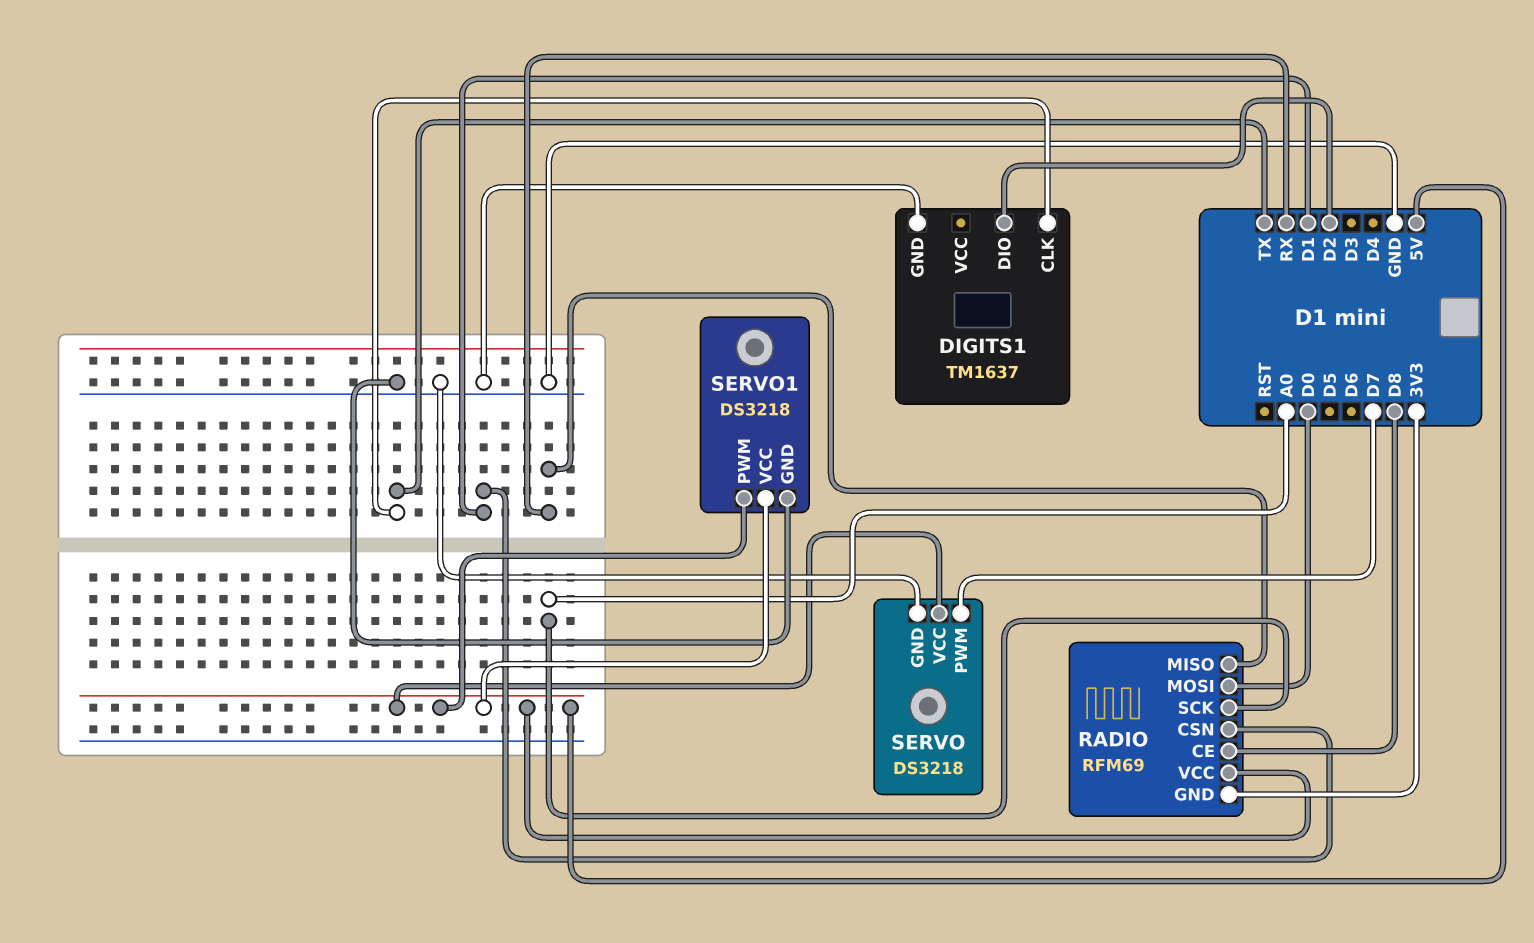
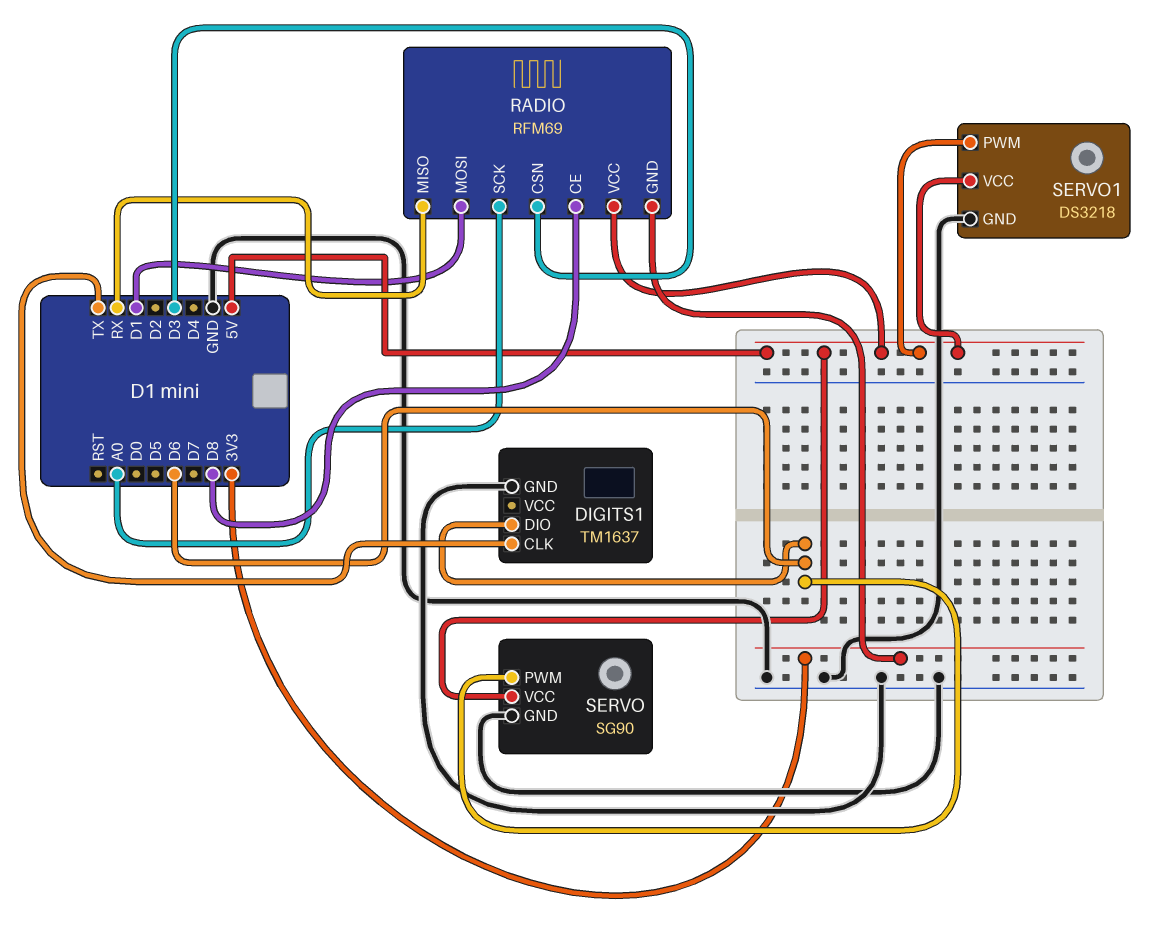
DIGITS1 pin DIO: D2 -> D6
RADIO pin CSN: D1 -> D3
RADIO pin MOSI: D0 -> D1
SERVO: DS3218 -> SG90
SERVO pin PWM: D7 -> D6

